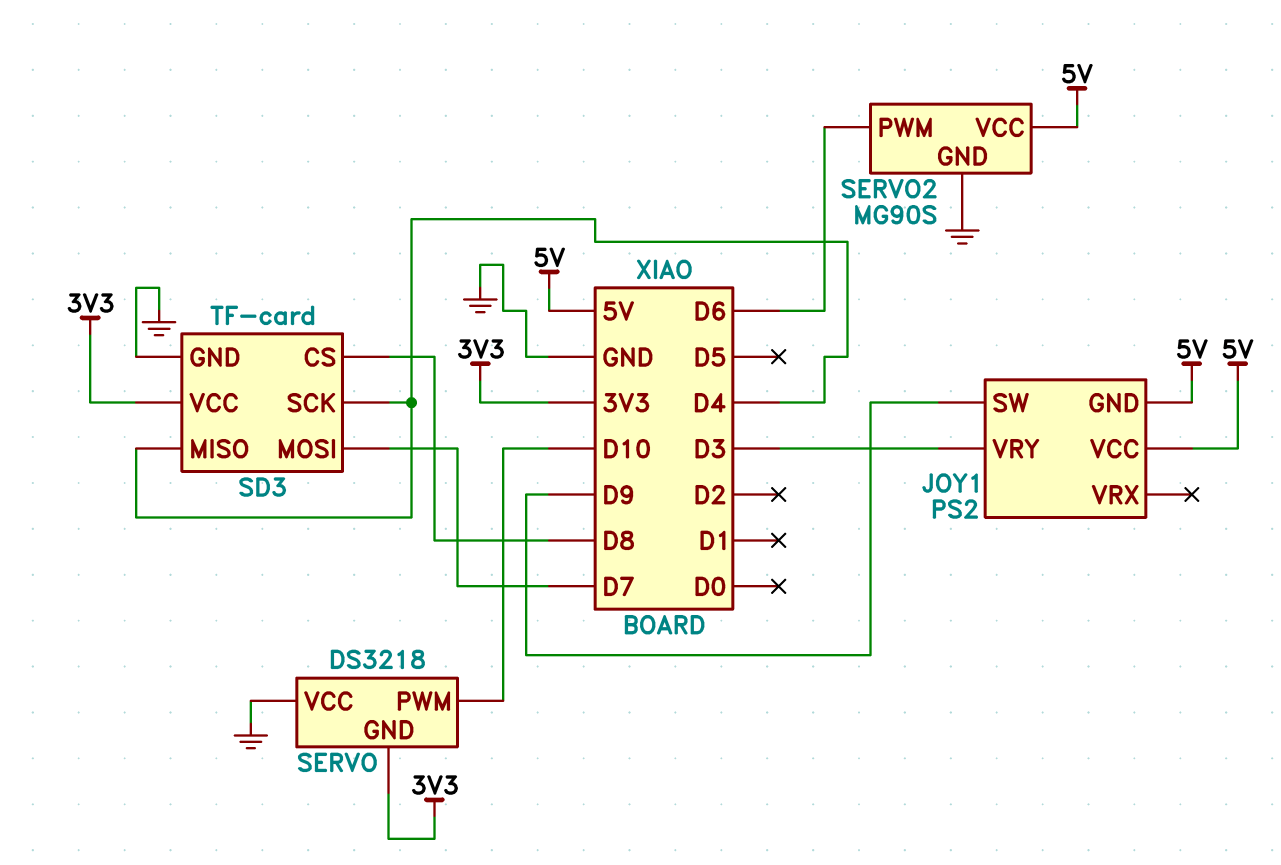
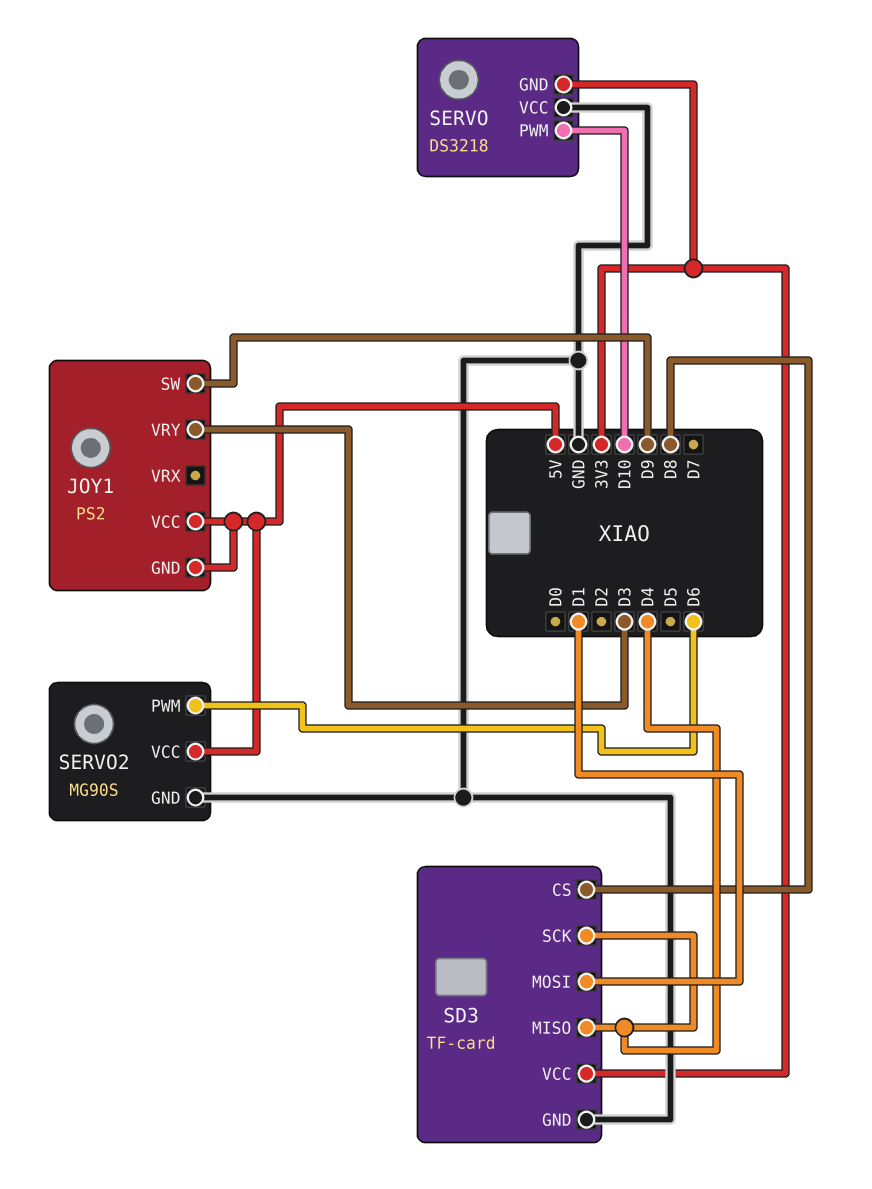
SD3 pin MOSI: D7 -> D1

